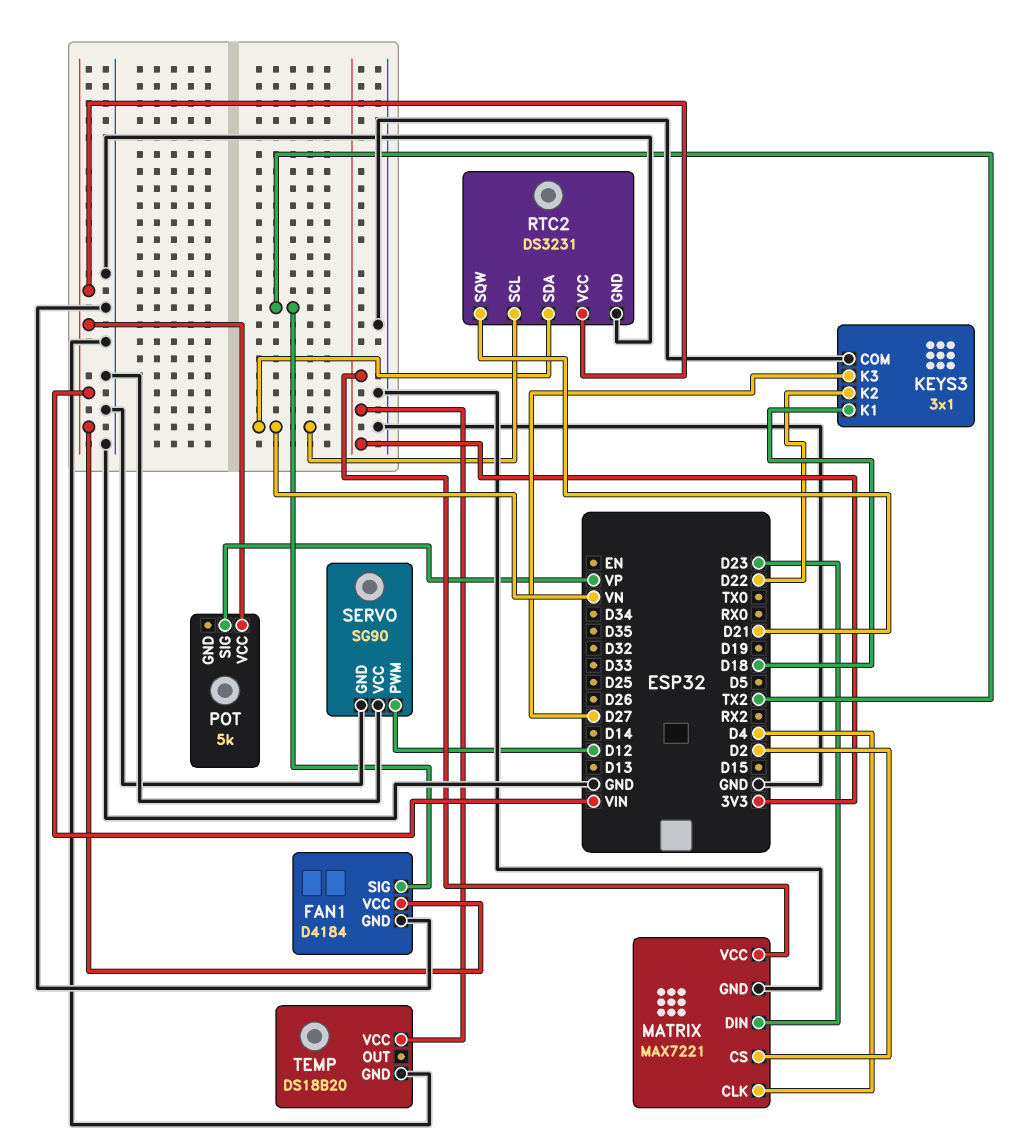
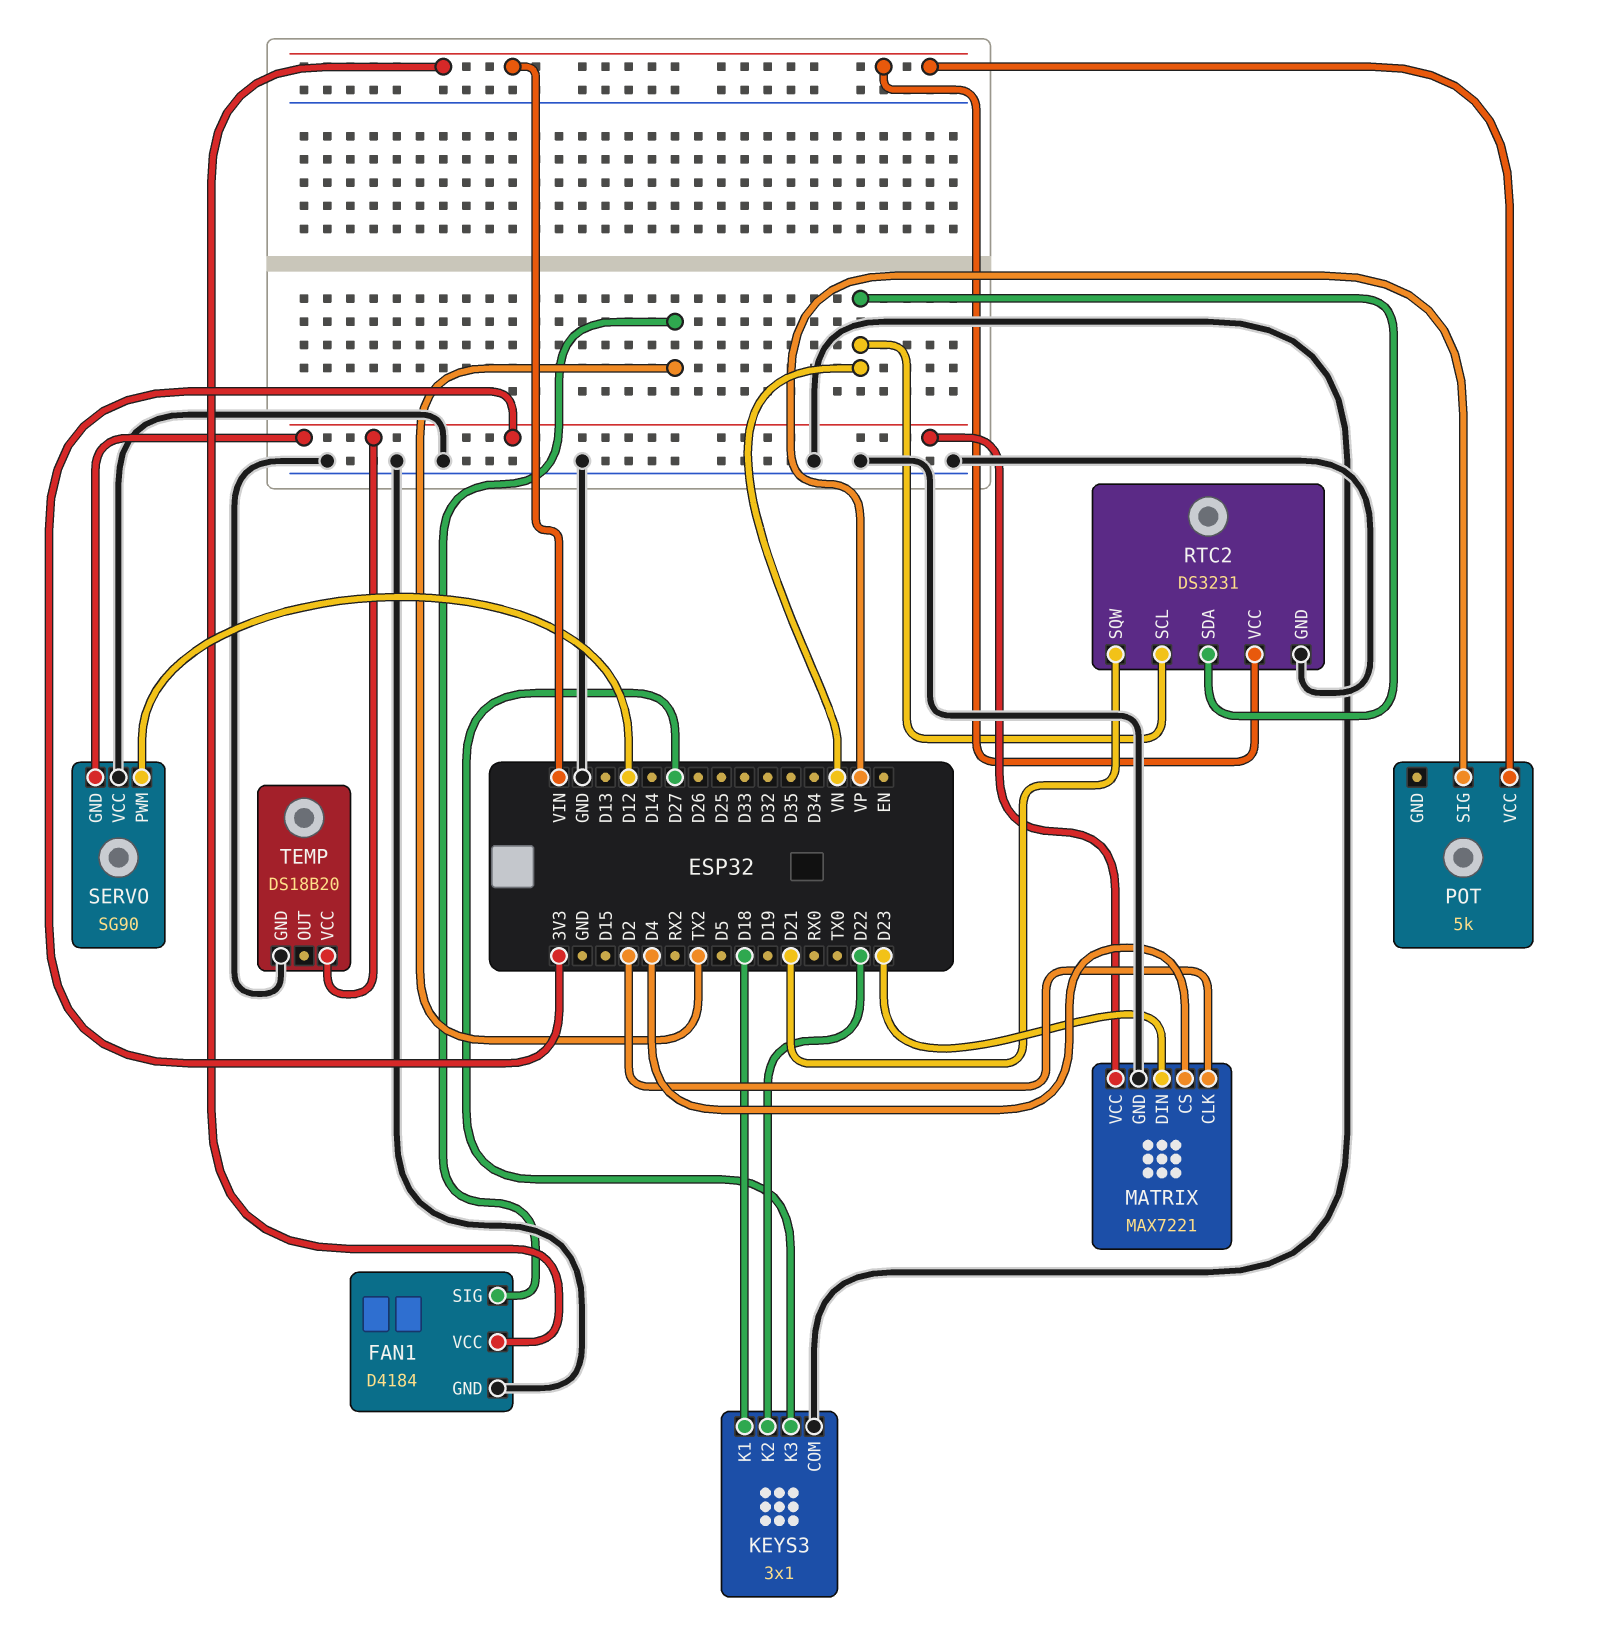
MATRIX pin CLK: D4 -> D2
MATRIX pin CS: D2 -> D4
SERVO pin GND: GND -> 3V3

